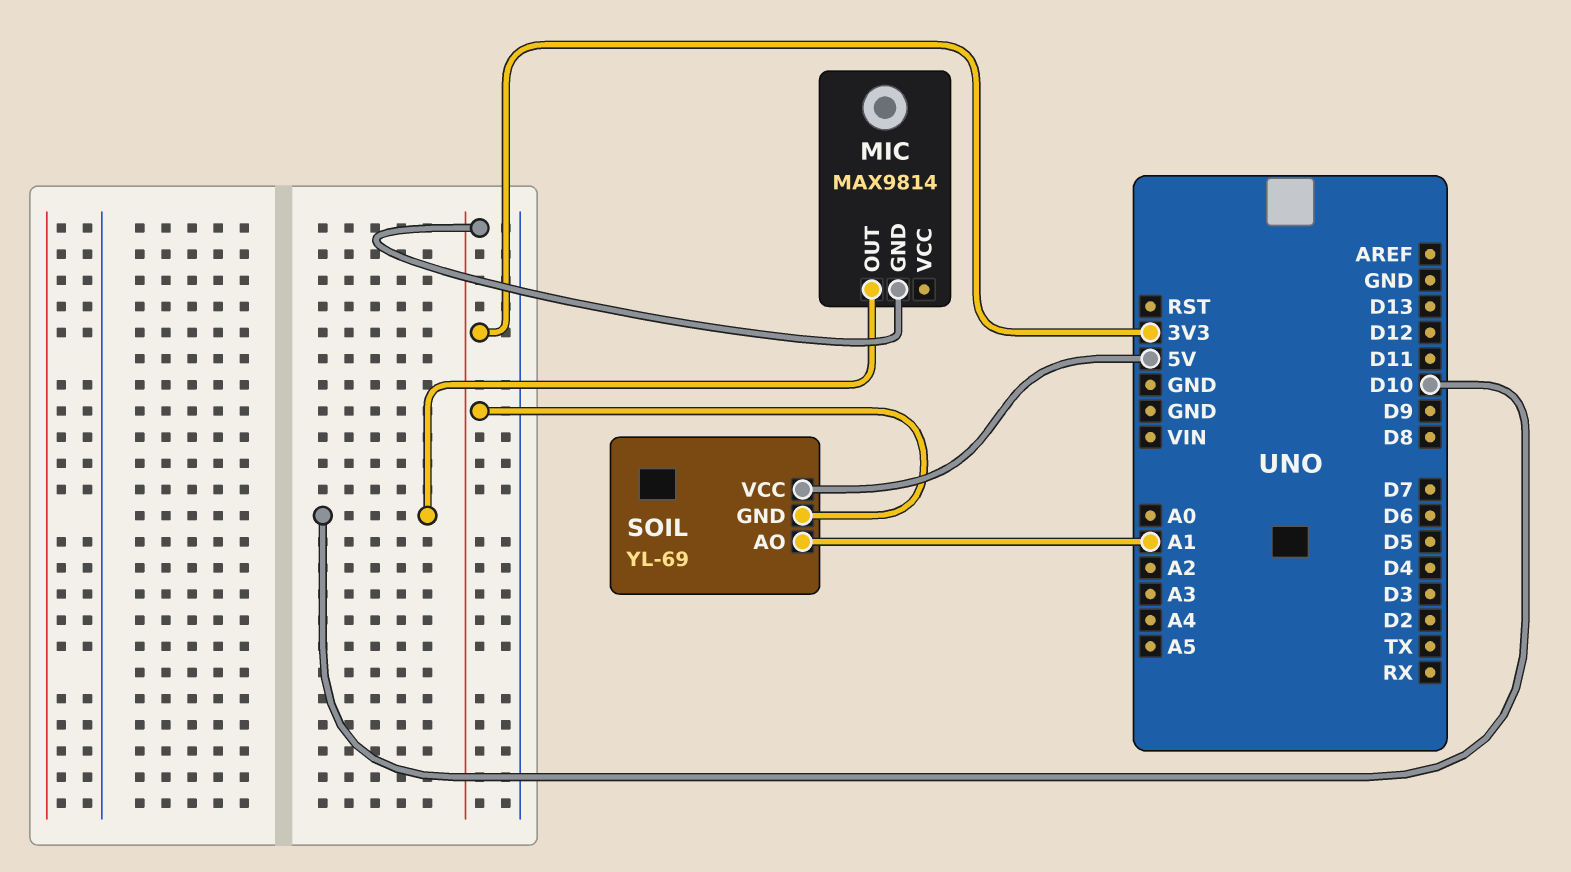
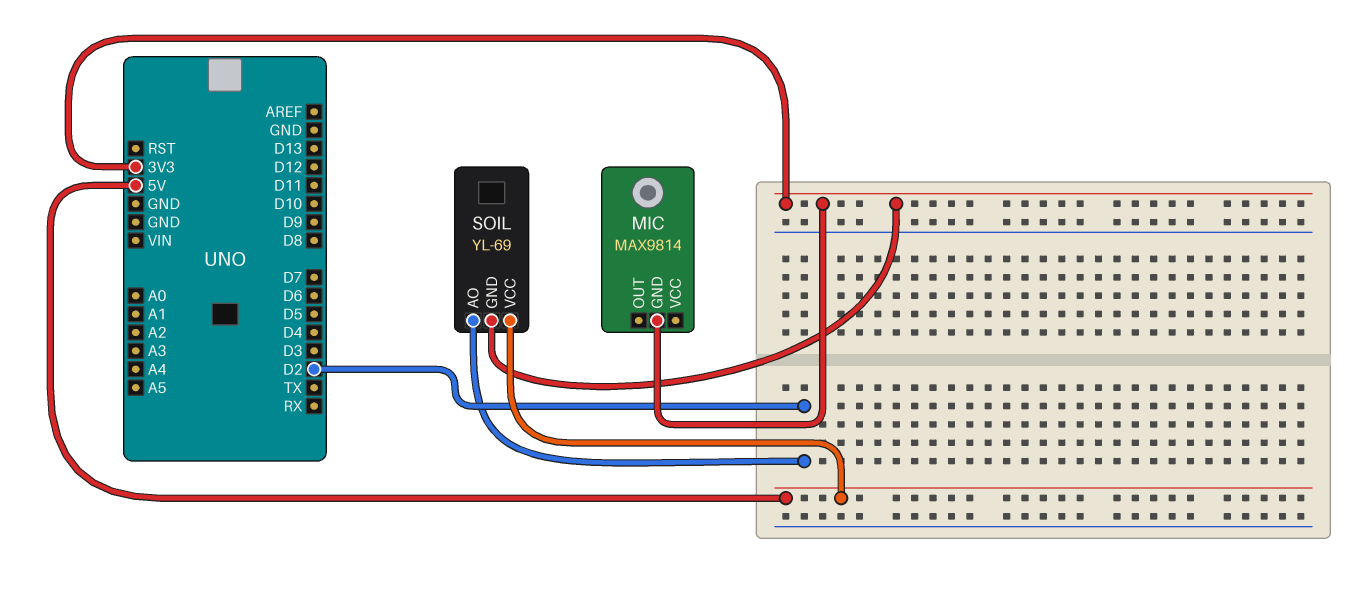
MIC pin OUT: D10 -> none
SOIL pin AO: A1 -> D2

